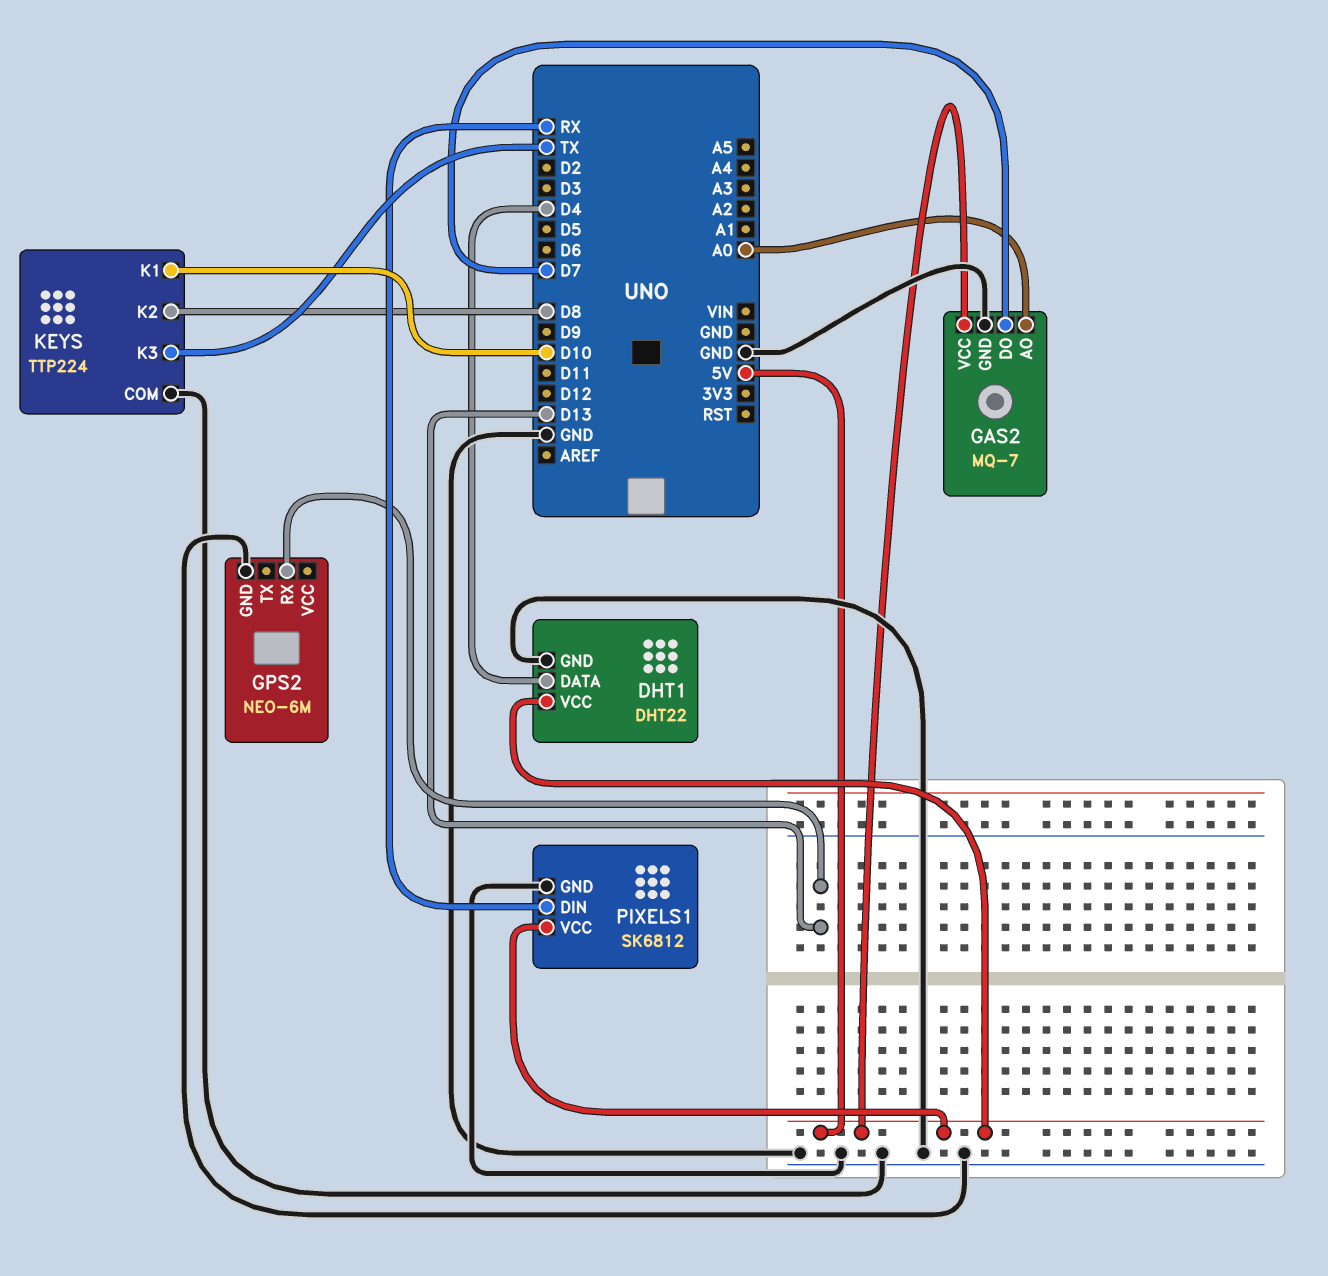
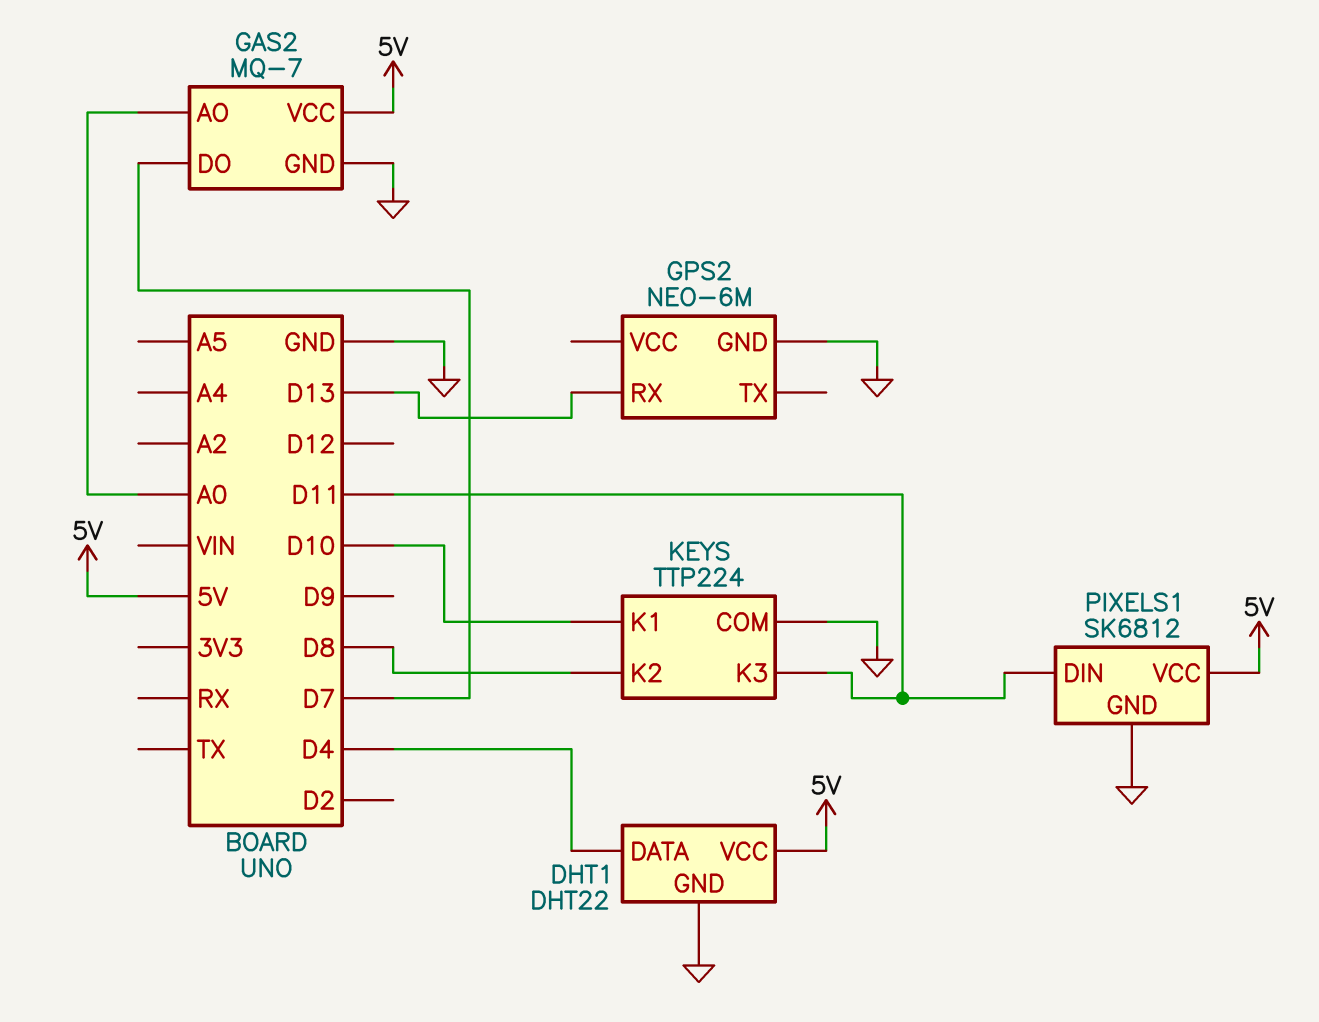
KEYS pin K3: TX -> D11
PIXELS1 pin DIN: RX -> D11

